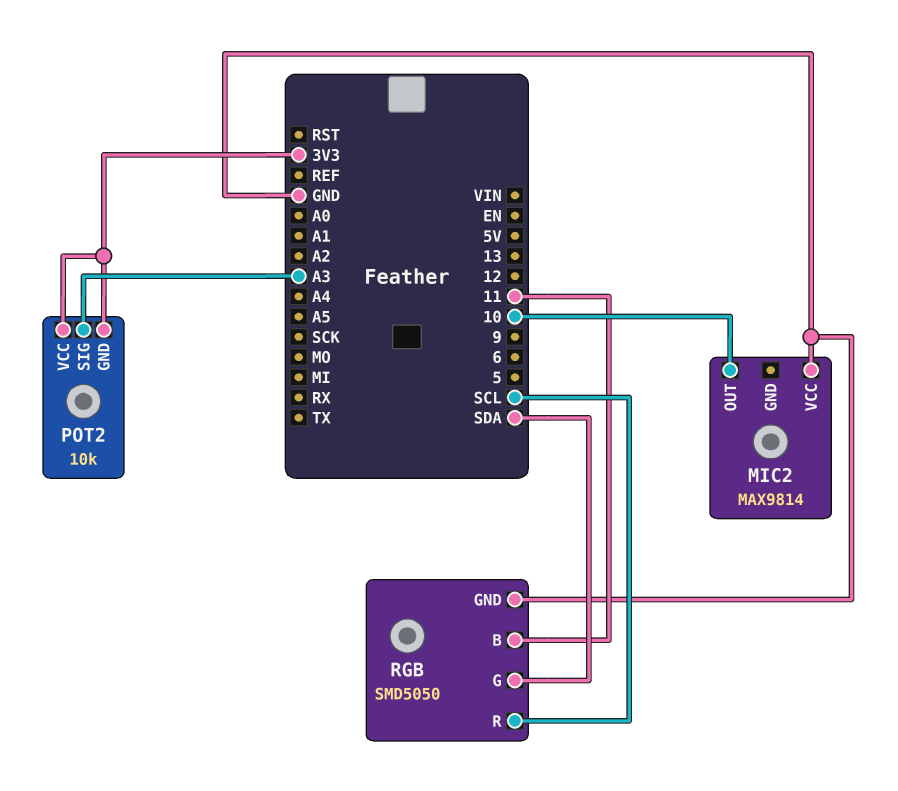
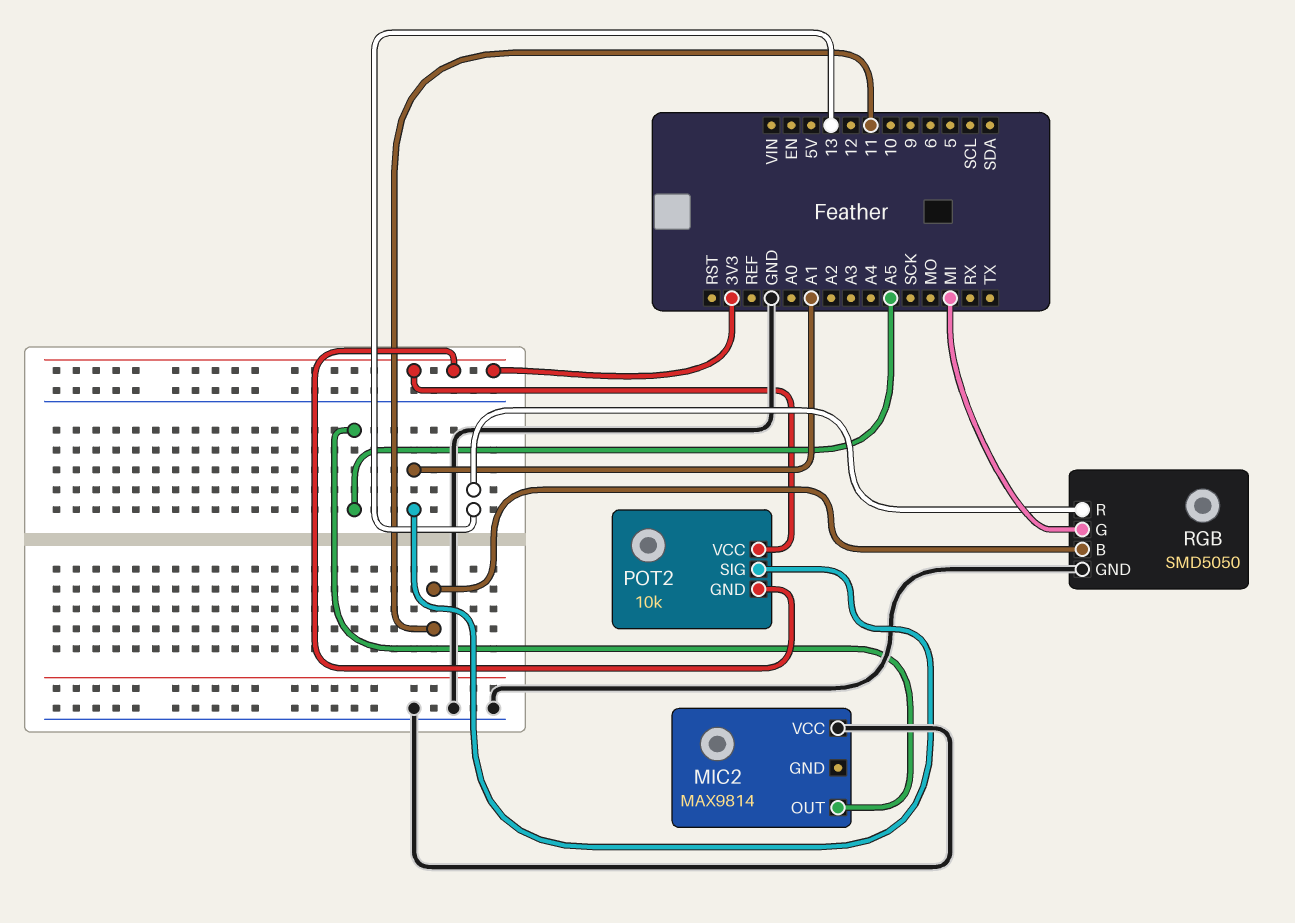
MIC2 pin OUT: 10 -> A5
POT2 pin SIG: A3 -> A1
RGB pin G: SDA -> MI
RGB pin R: SCL -> 13

